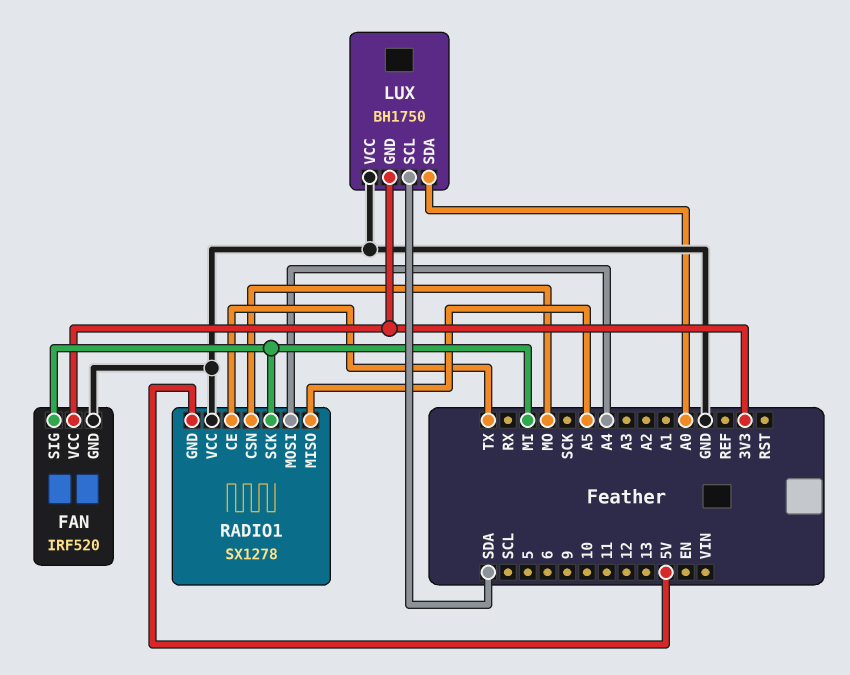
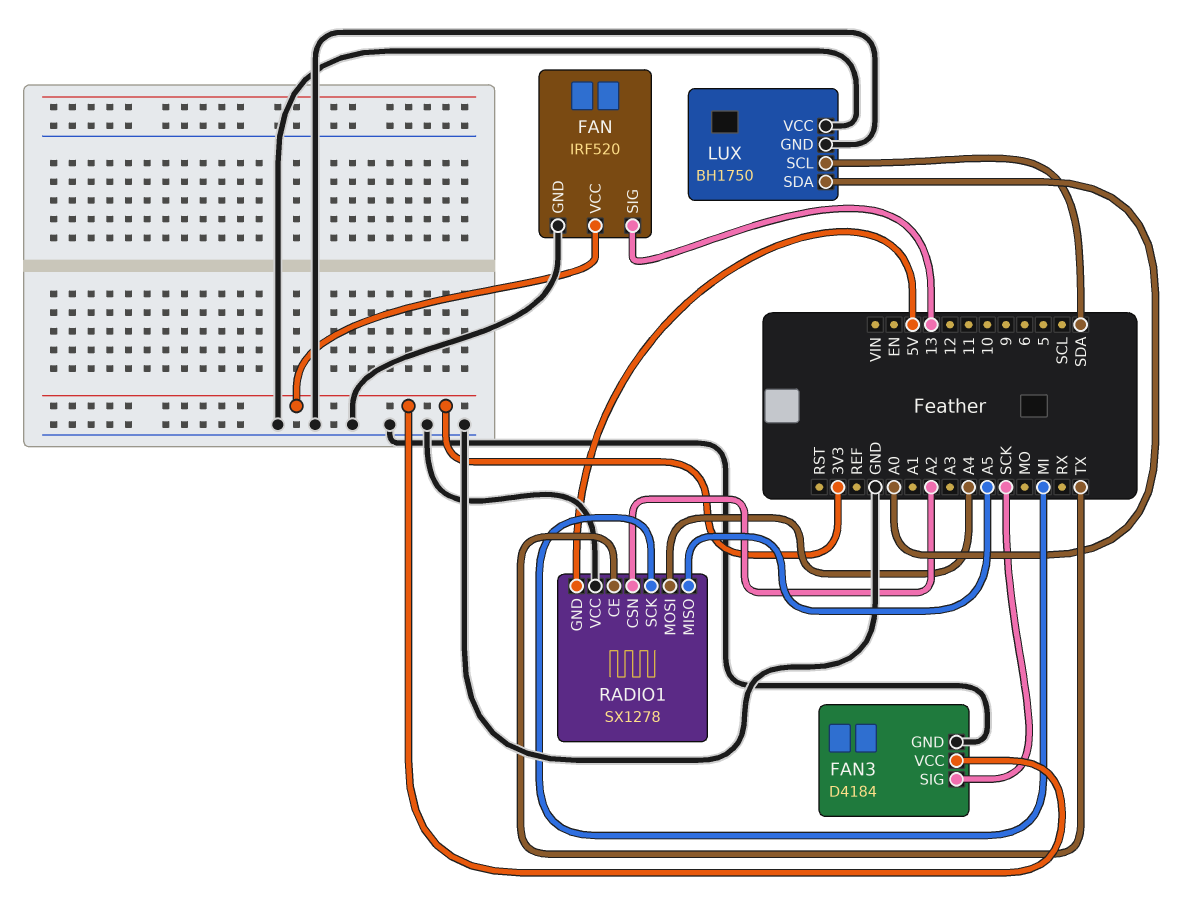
FAN pin SIG: MI -> 13
FAN3: none -> D4184
FAN3 pin GND: none -> GND
FAN3 pin SIG: none -> SCK
FAN3 pin VCC: none -> 3V3
LUX pin GND: 3V3 -> GND
RADIO1 pin CSN: MO -> A2

